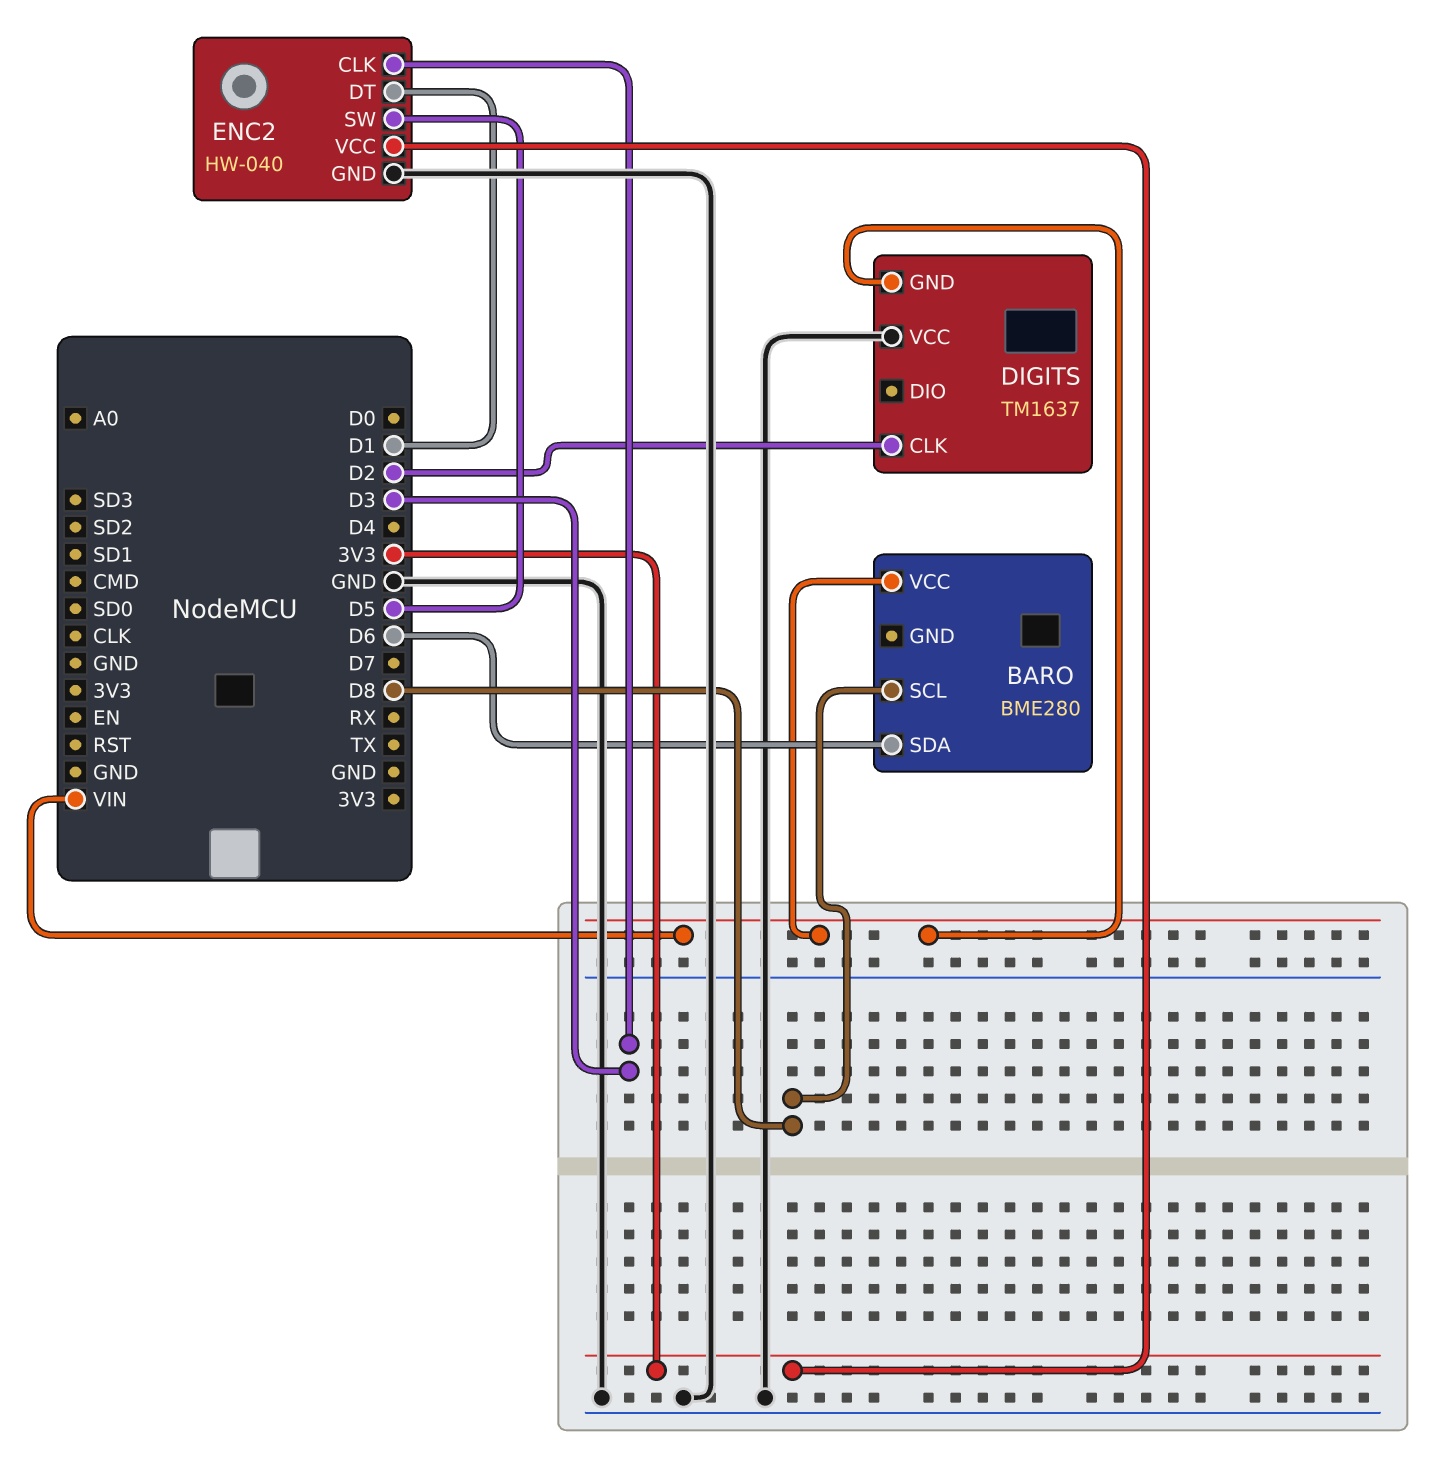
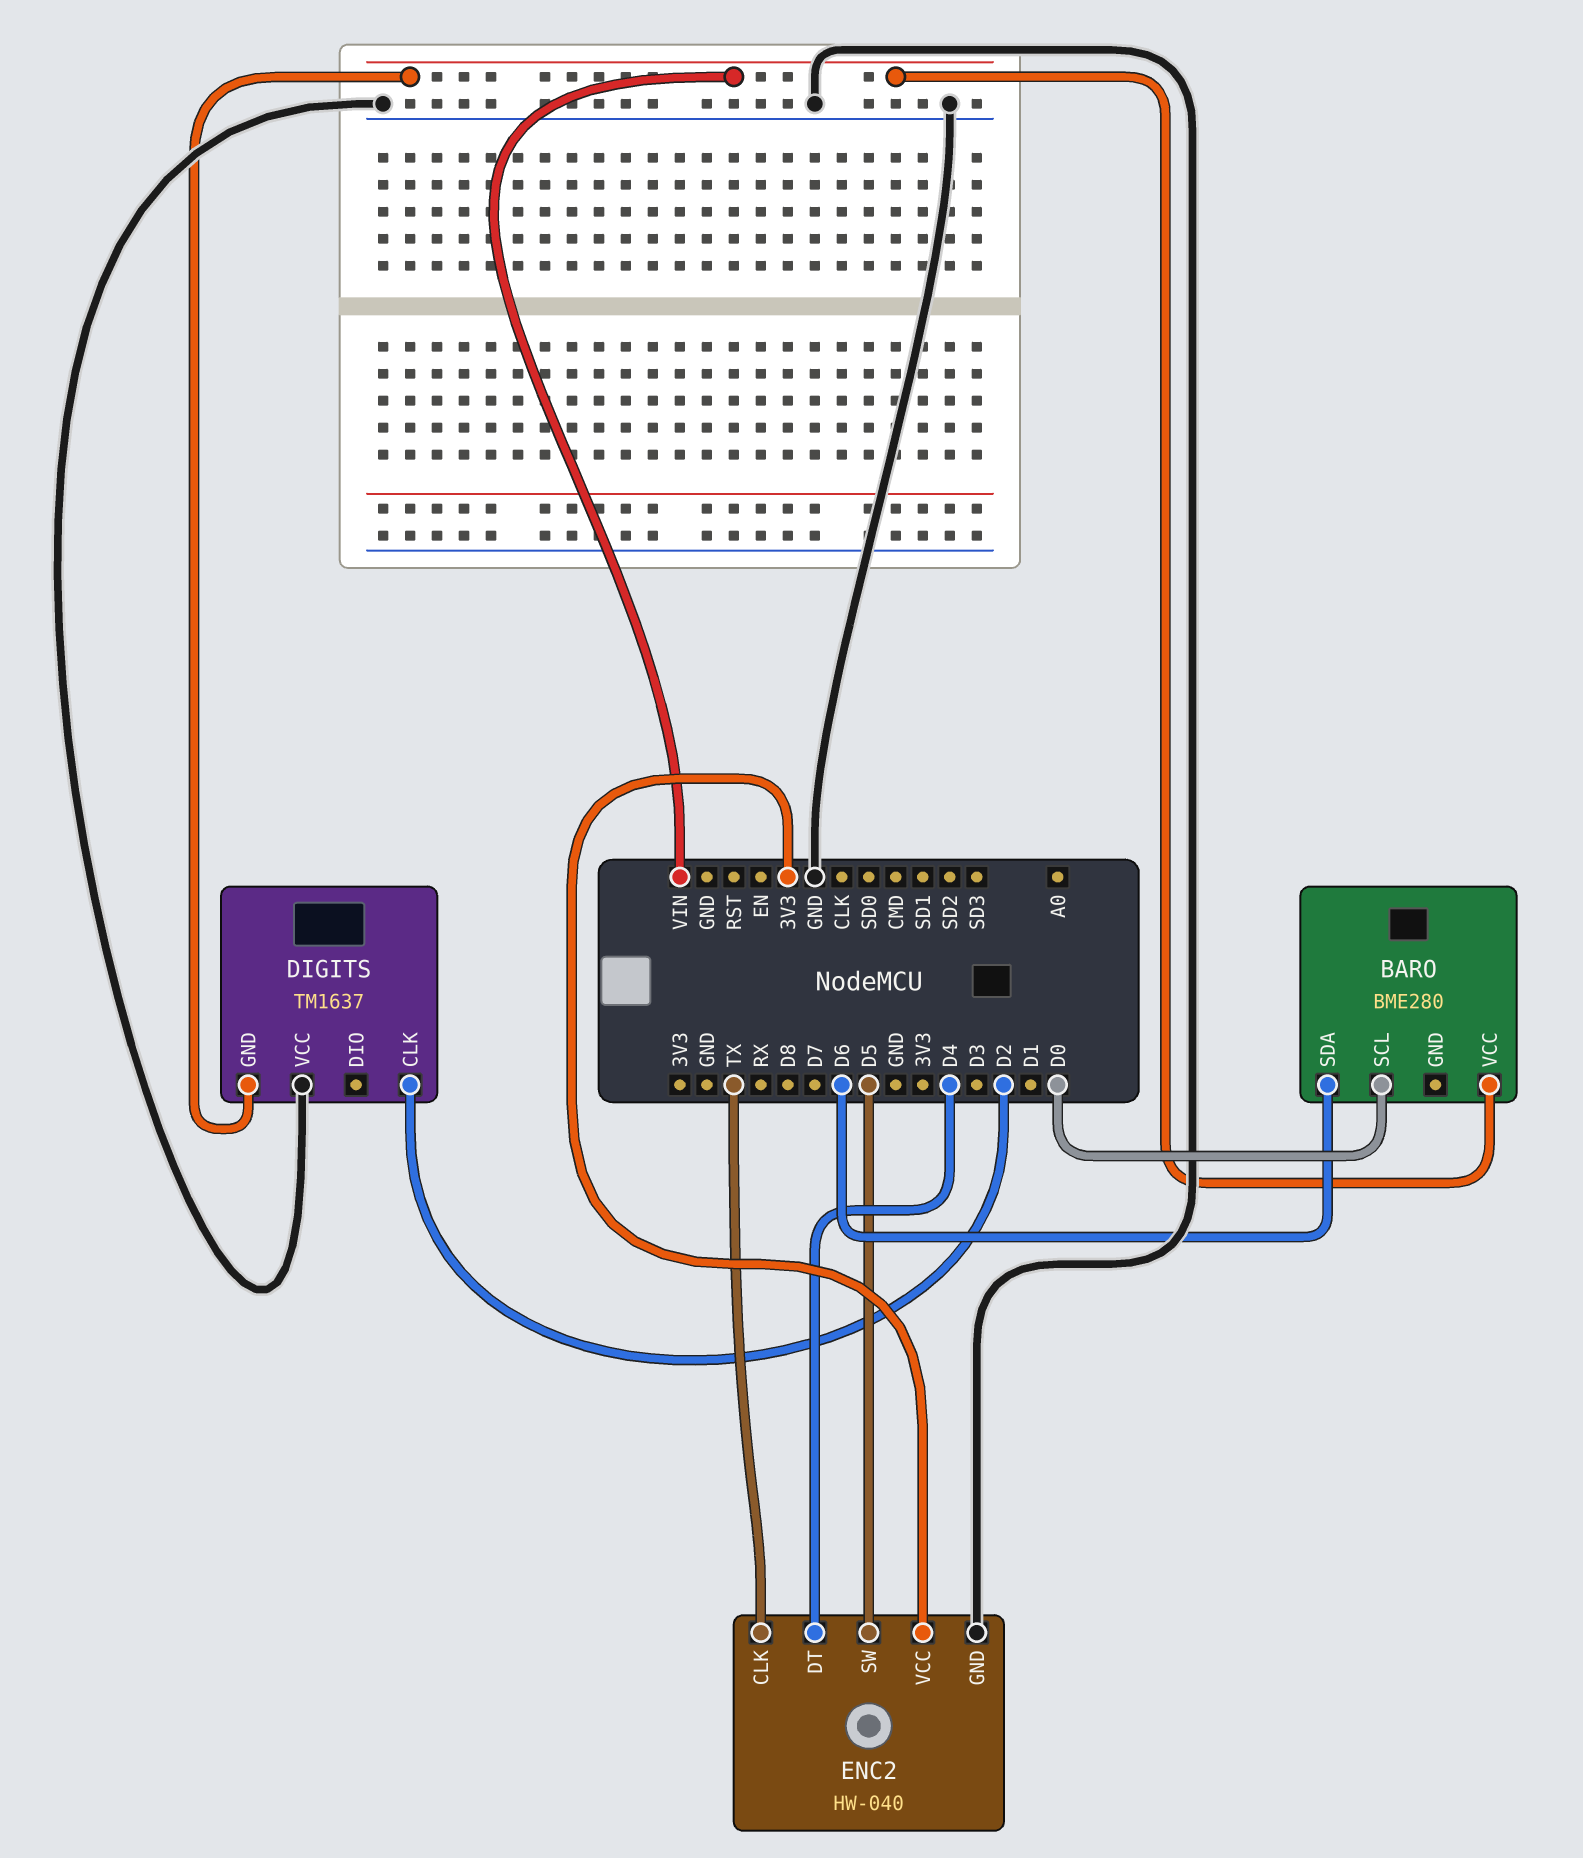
BARO pin SCL: D8 -> D0
ENC2 pin CLK: D3 -> TX
ENC2 pin DT: D1 -> D4

